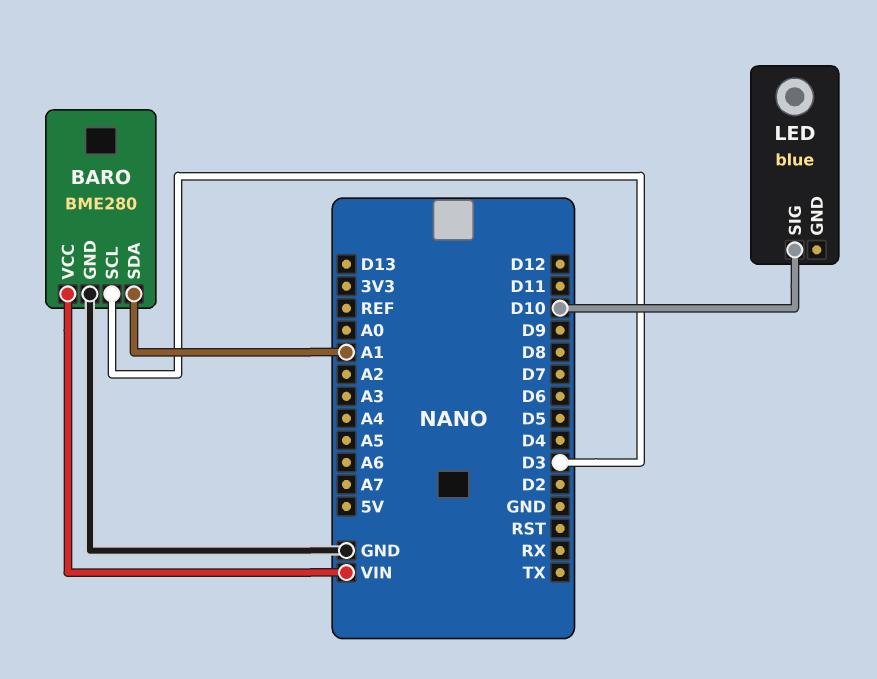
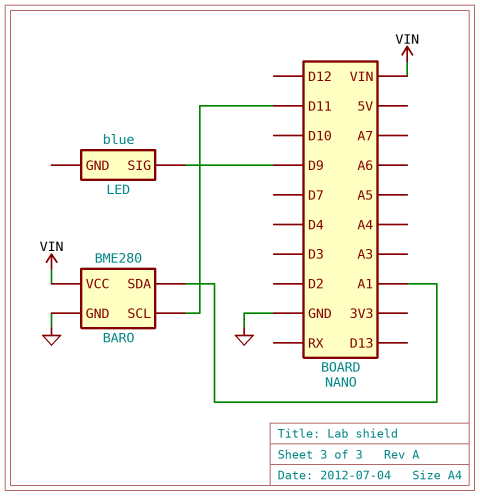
BARO pin SCL: D3 -> D11
LED pin SIG: D10 -> D9

